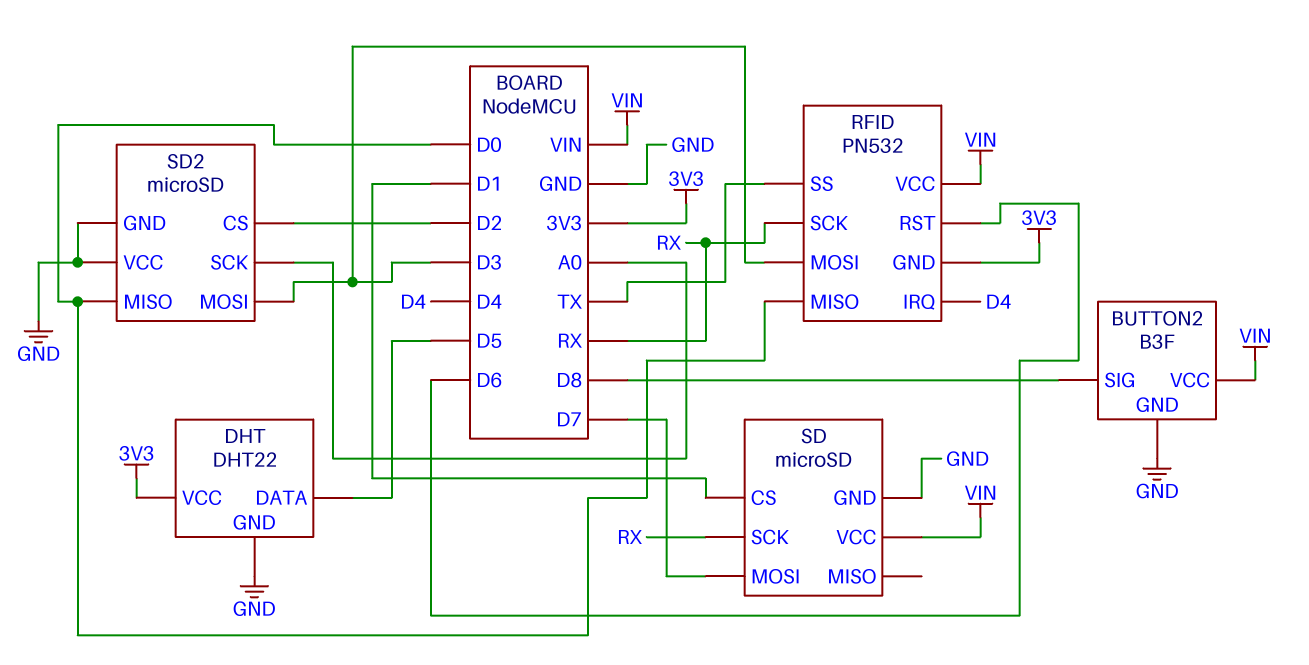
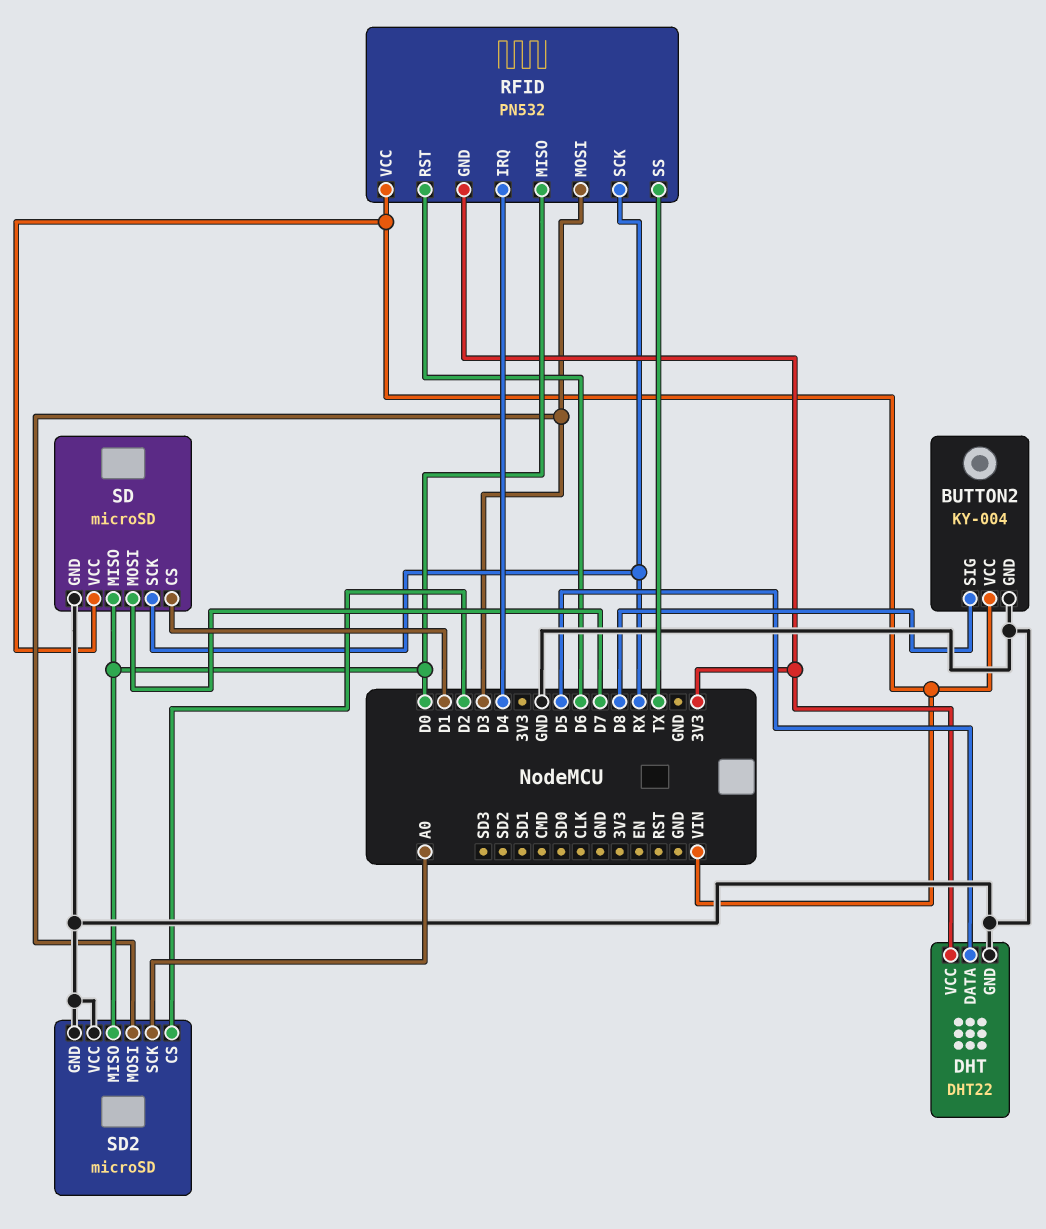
BUTTON2: B3F -> KY-004
SD pin MISO: none -> D0

